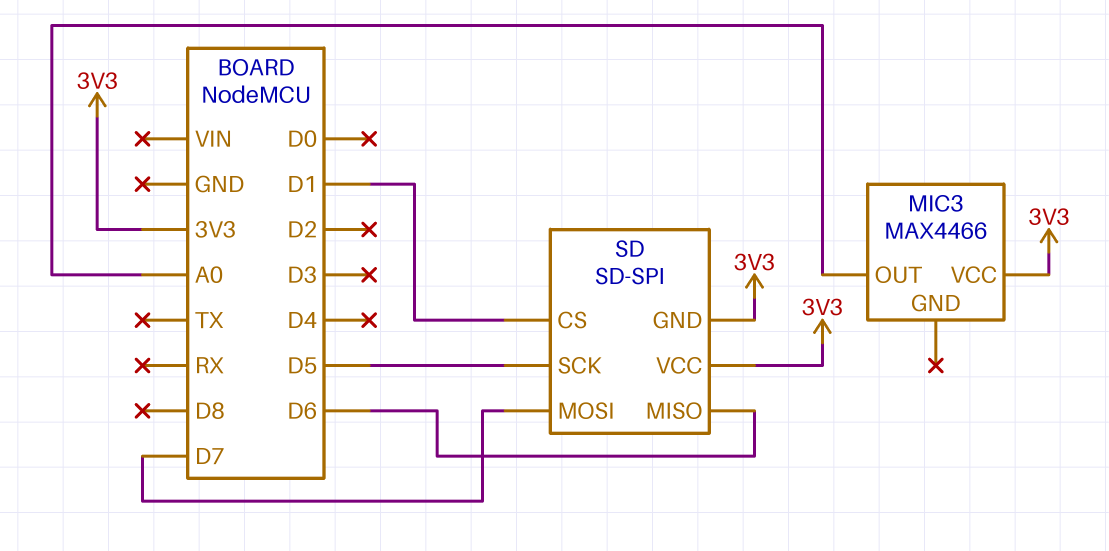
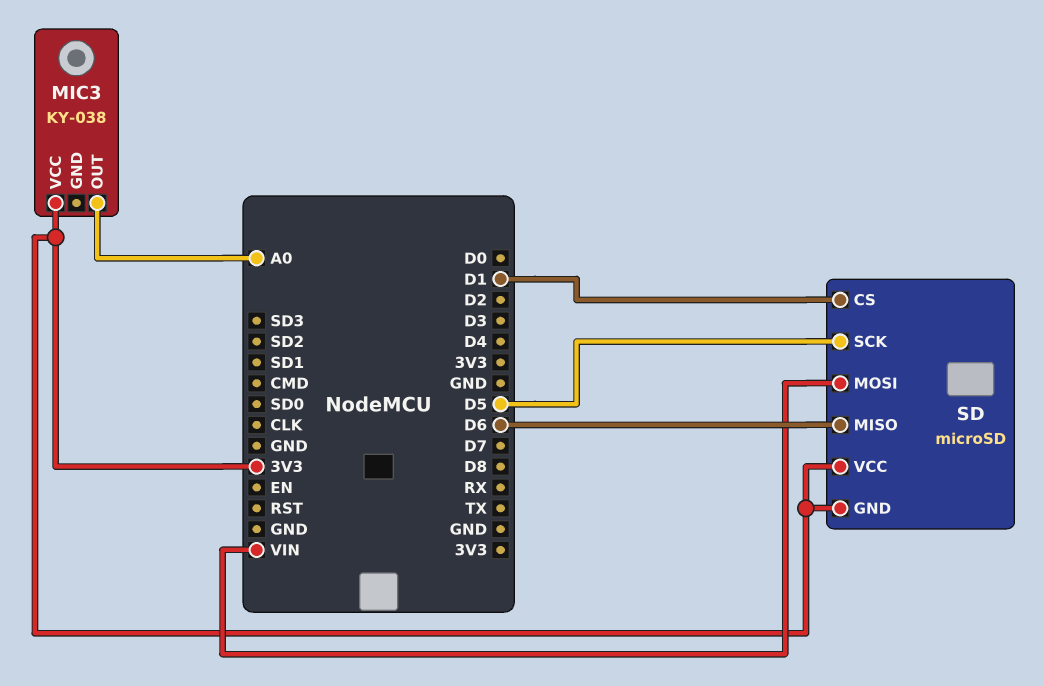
MIC3: MAX4466 -> KY-038
SD: SD-SPI -> microSD
SD pin MOSI: D7 -> VIN

